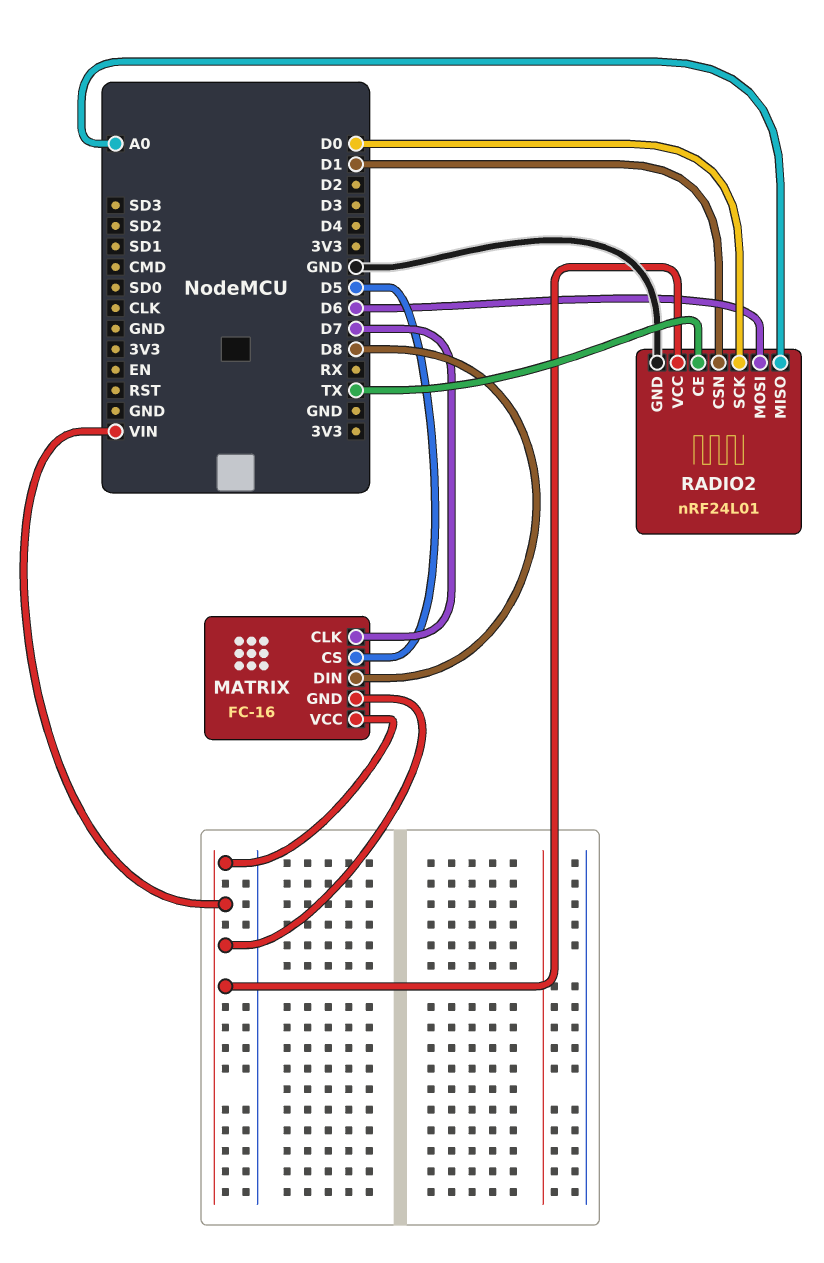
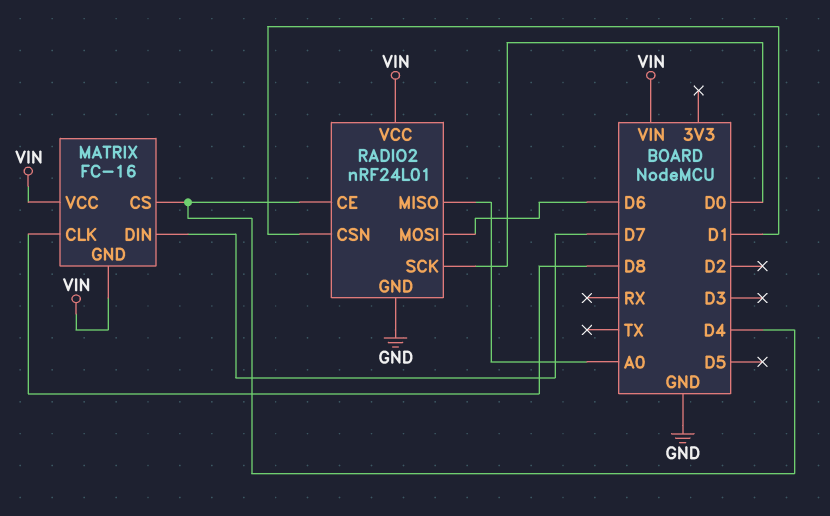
MATRIX pin CLK: D7 -> D8
MATRIX pin CS: D5 -> D4
MATRIX pin DIN: D8 -> D7
RADIO2 pin CE: TX -> D4

